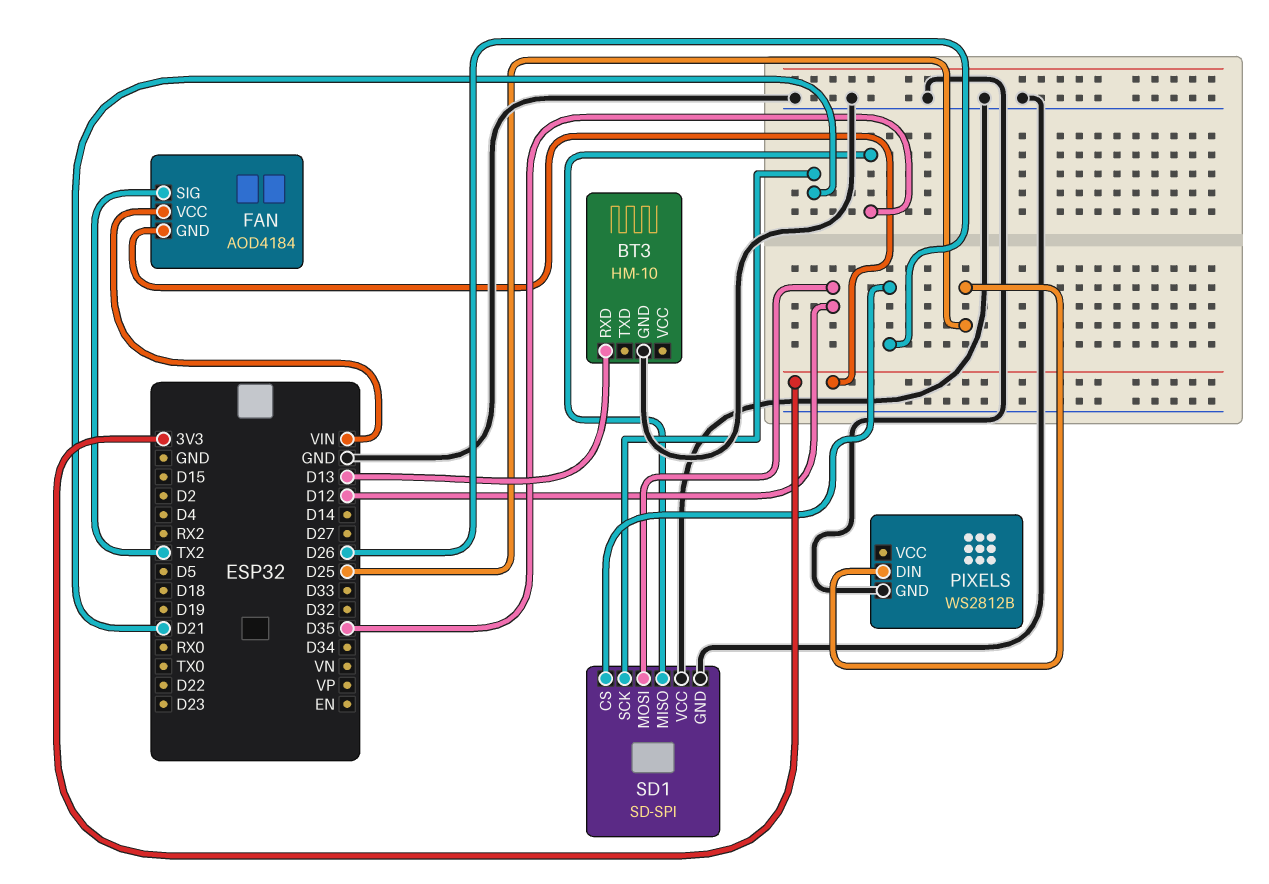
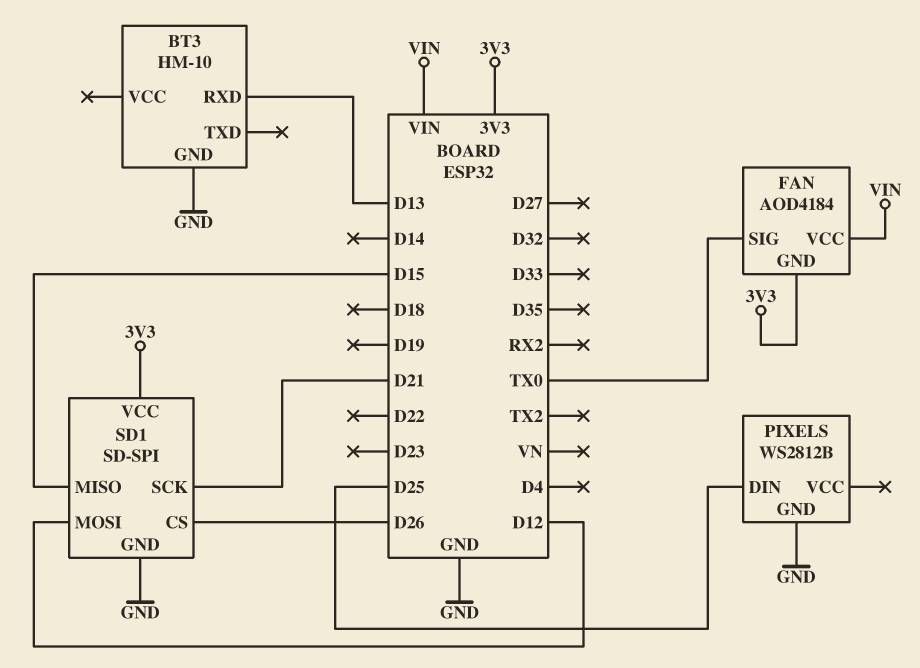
FAN pin SIG: TX2 -> TX0
SD1 pin MISO: D35 -> D15
SD1 pin VCC: GND -> 3V3

